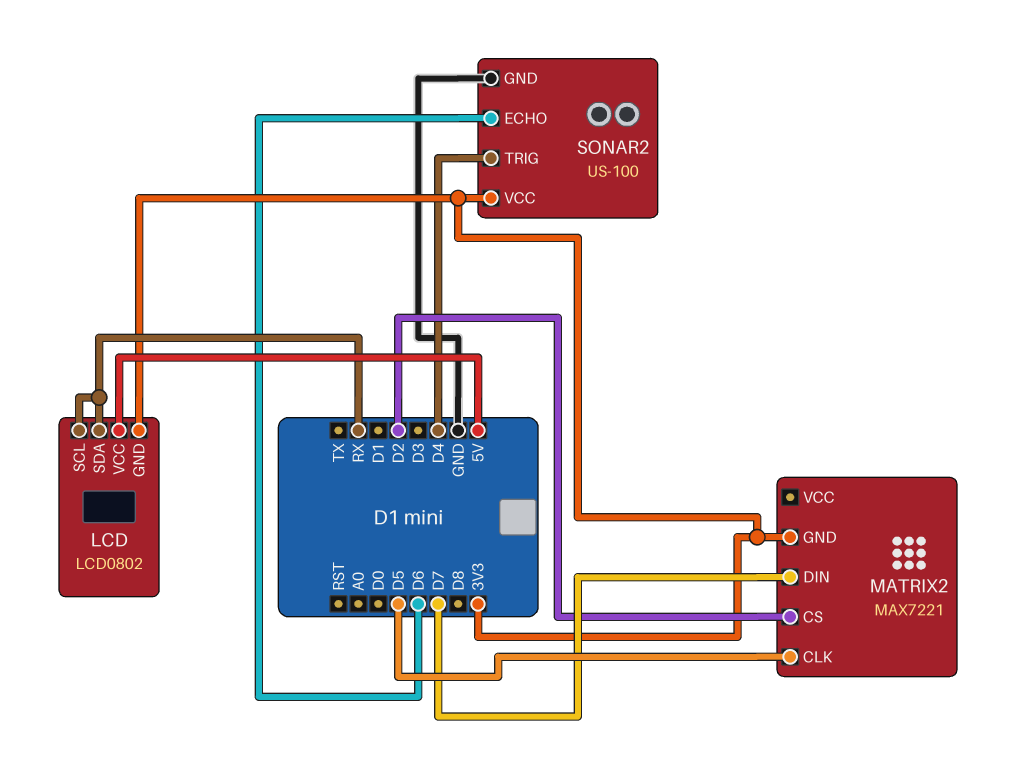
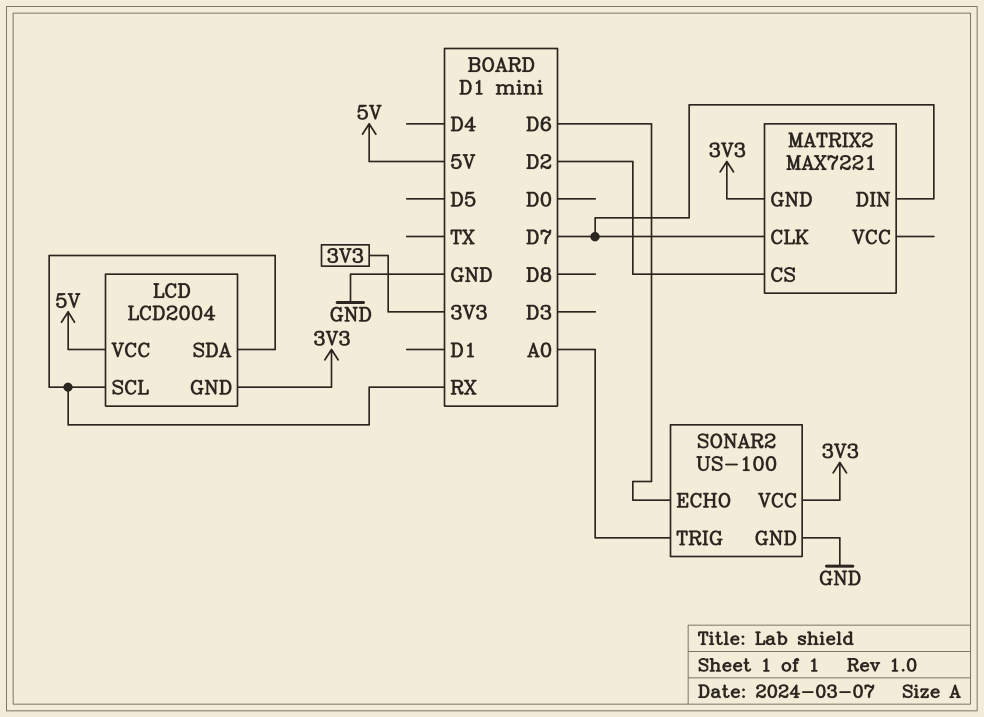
LCD: LCD0802 -> LCD2004
MATRIX2 pin CLK: D5 -> D7
SONAR2 pin TRIG: D4 -> A0

